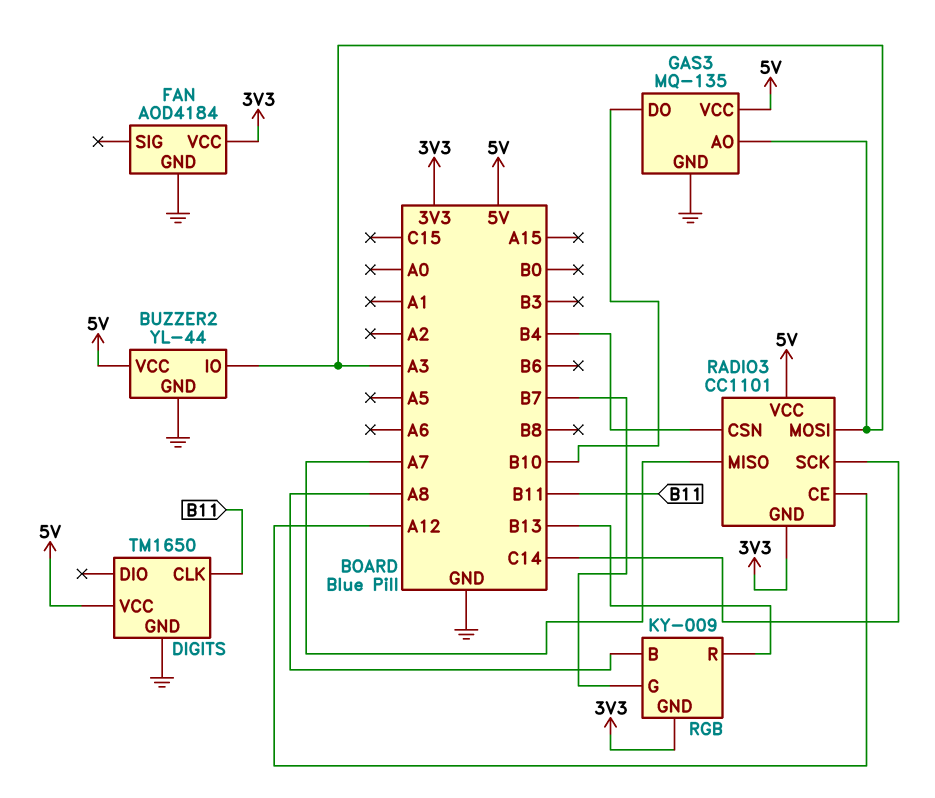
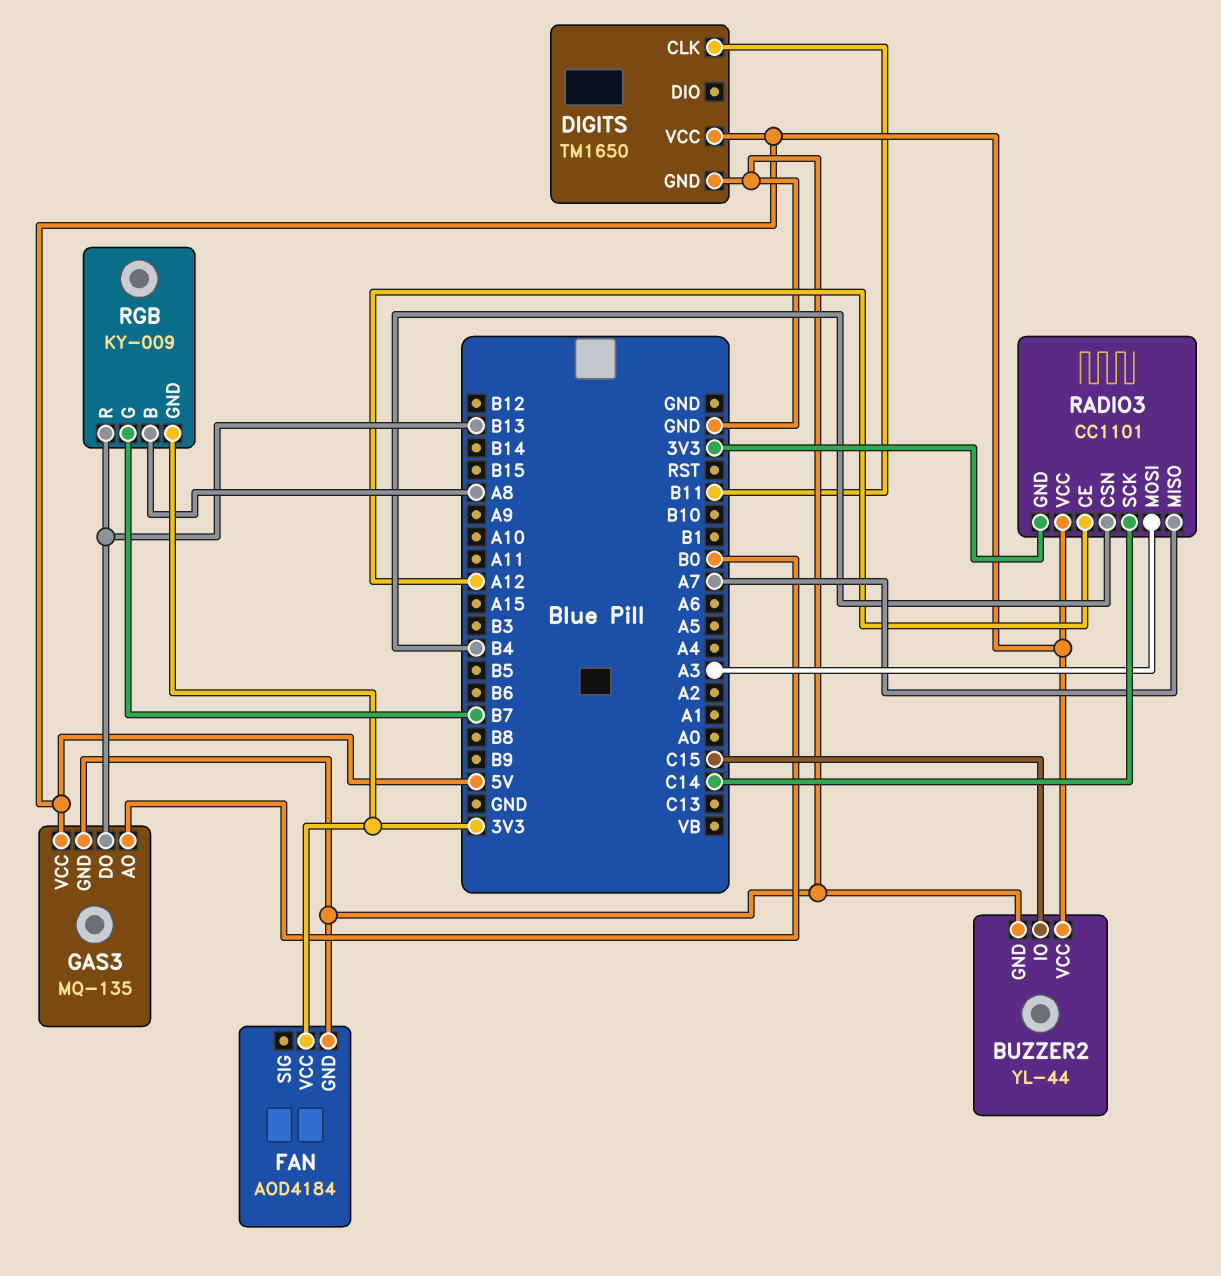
BUZZER2 pin IO: A3 -> C15
GAS3 pin AO: A3 -> B0
GAS3 pin DO: B10 -> B13

